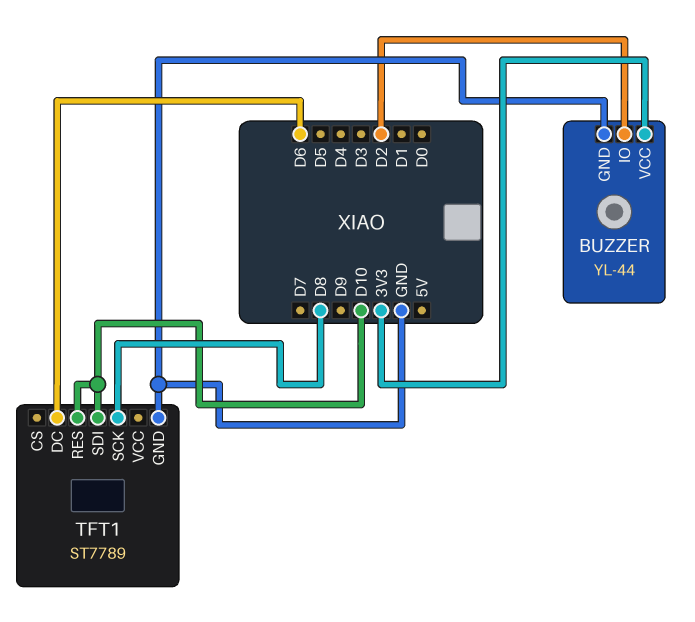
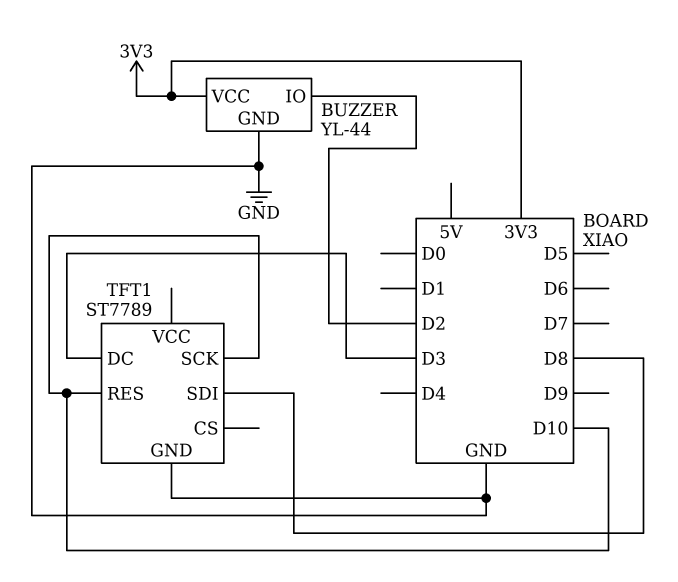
TFT1 pin DC: D6 -> D3
TFT1 pin SCK: D8 -> D10
TFT1 pin SDI: D10 -> D8

